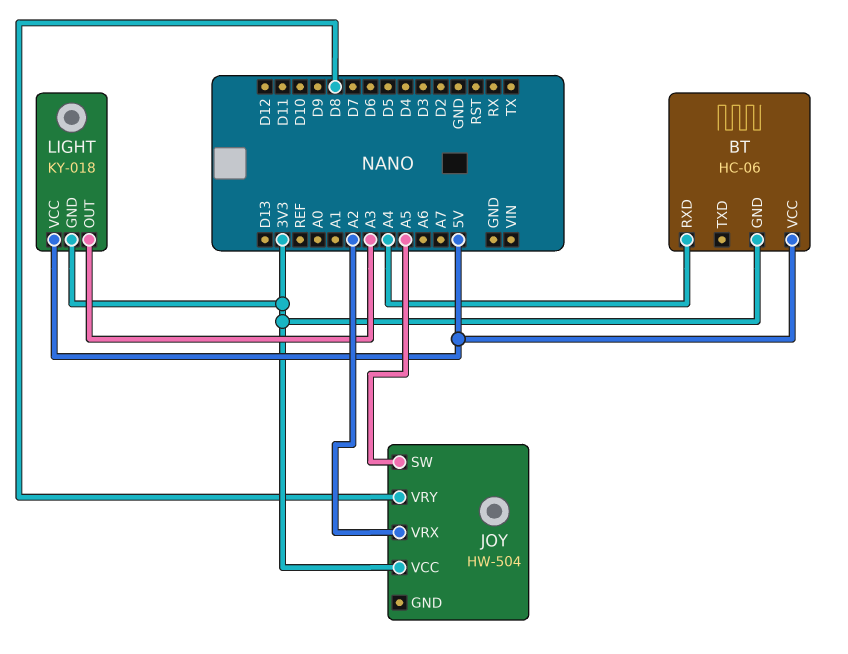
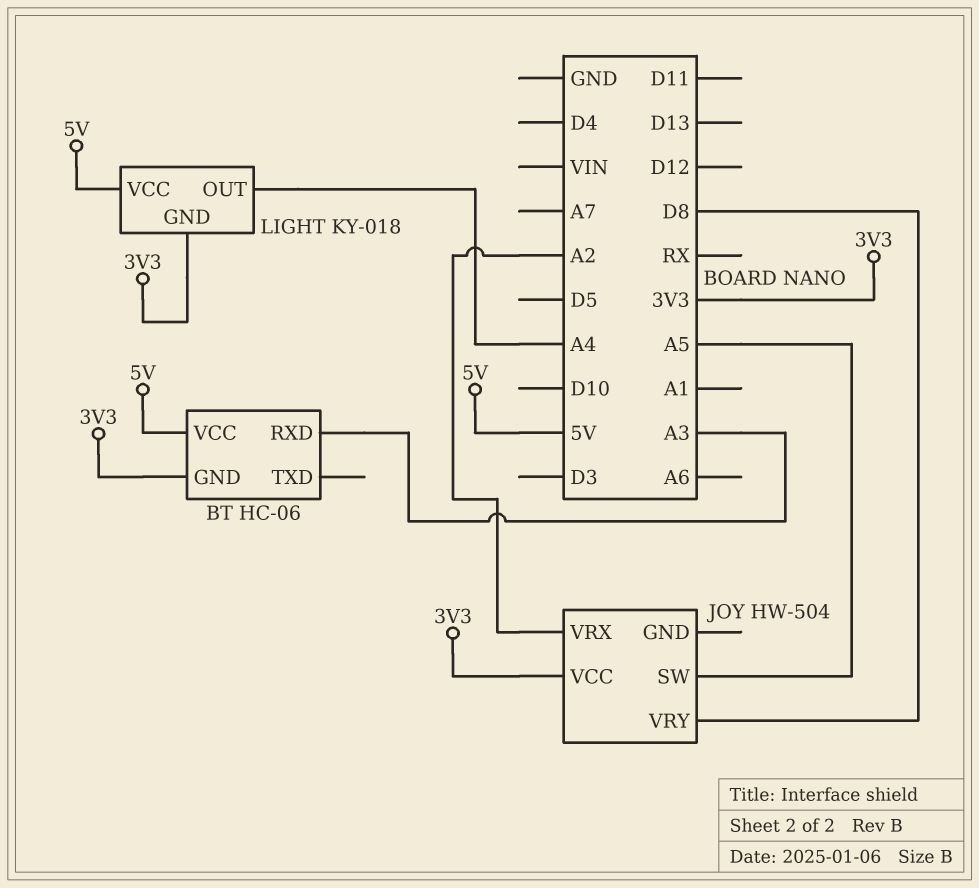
BT pin RXD: A4 -> A3
LIGHT pin OUT: A3 -> A4

